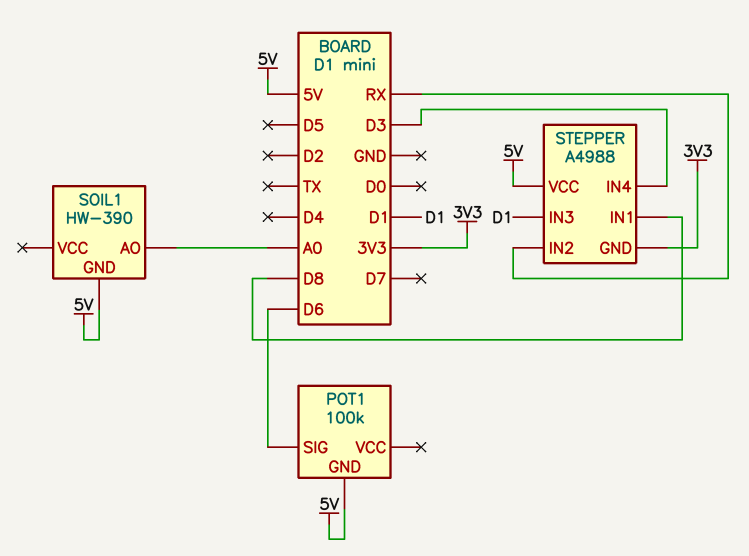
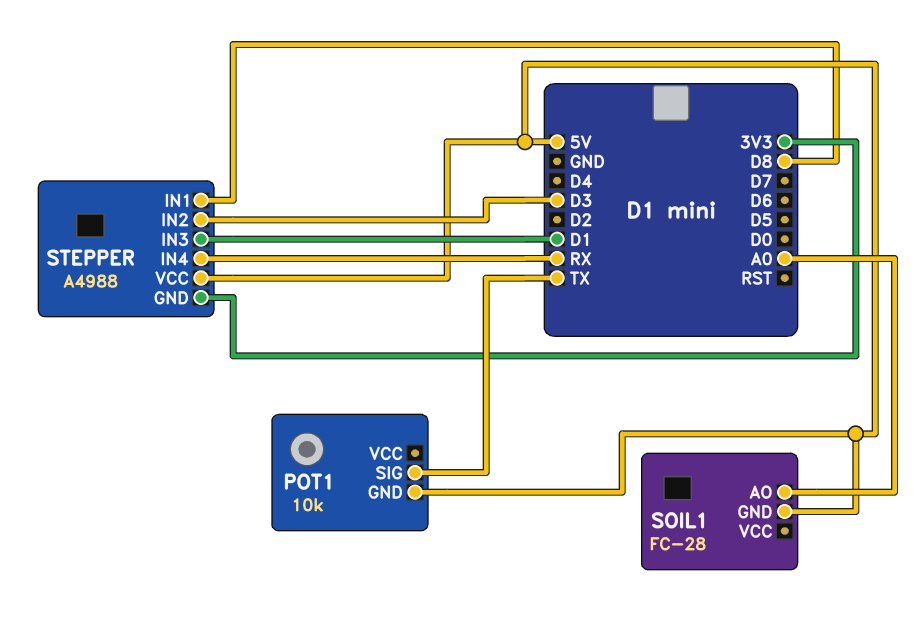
POT1: 100k -> 10k
POT1 pin SIG: D6 -> TX
SOIL1: HW-390 -> FC-28
STEPPER pin IN2: RX -> D3
STEPPER pin IN4: D3 -> RX

